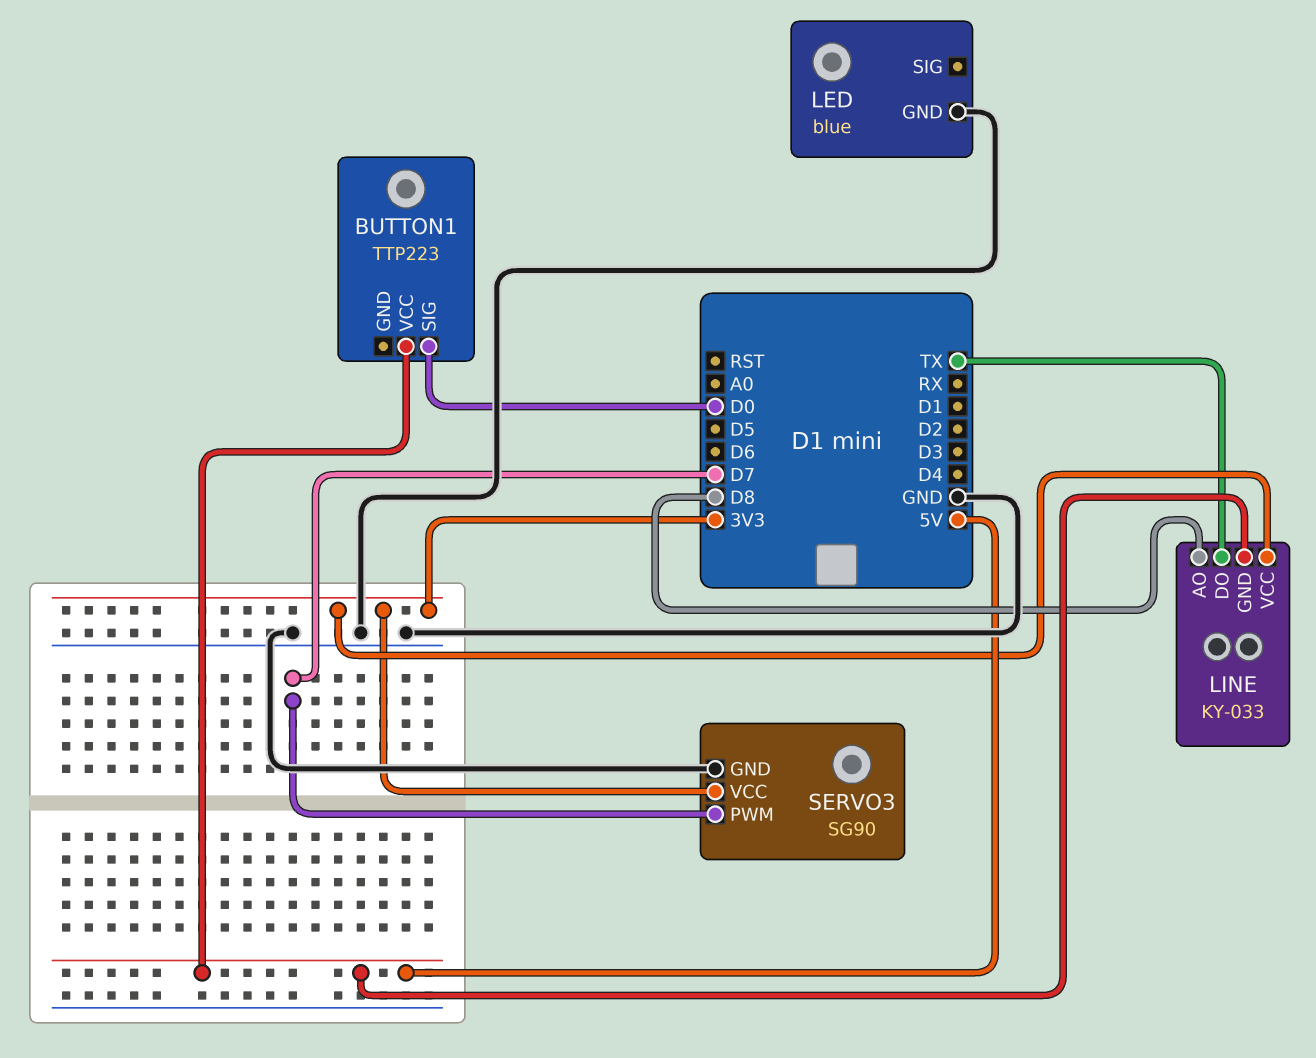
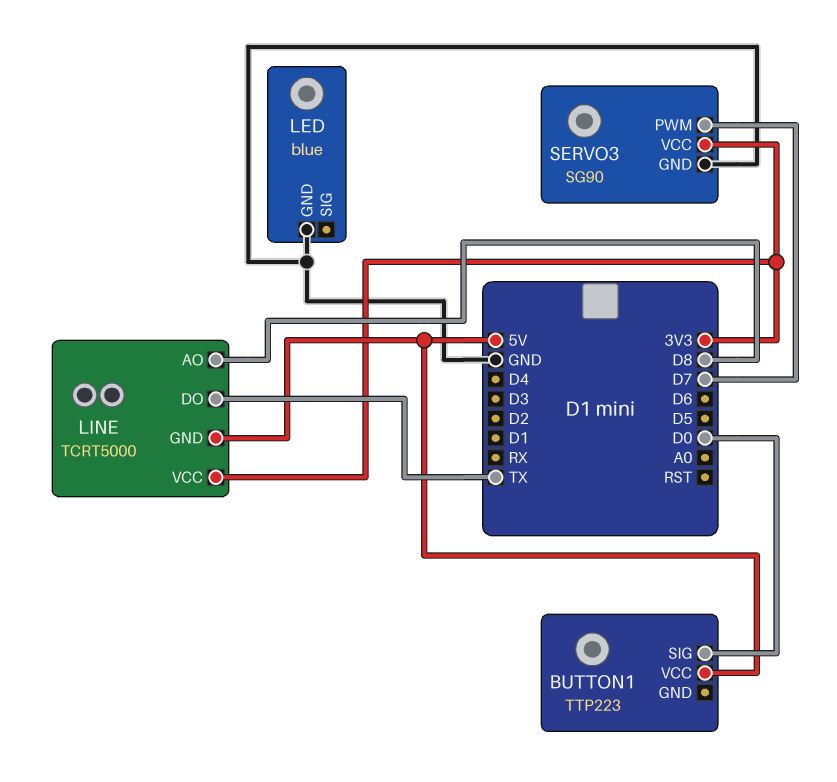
LINE: KY-033 -> TCRT5000

